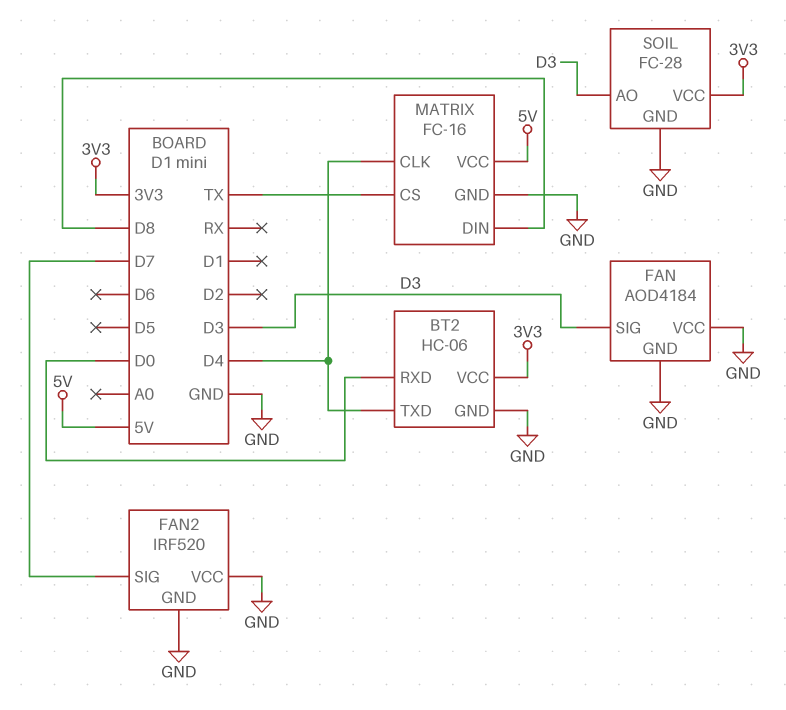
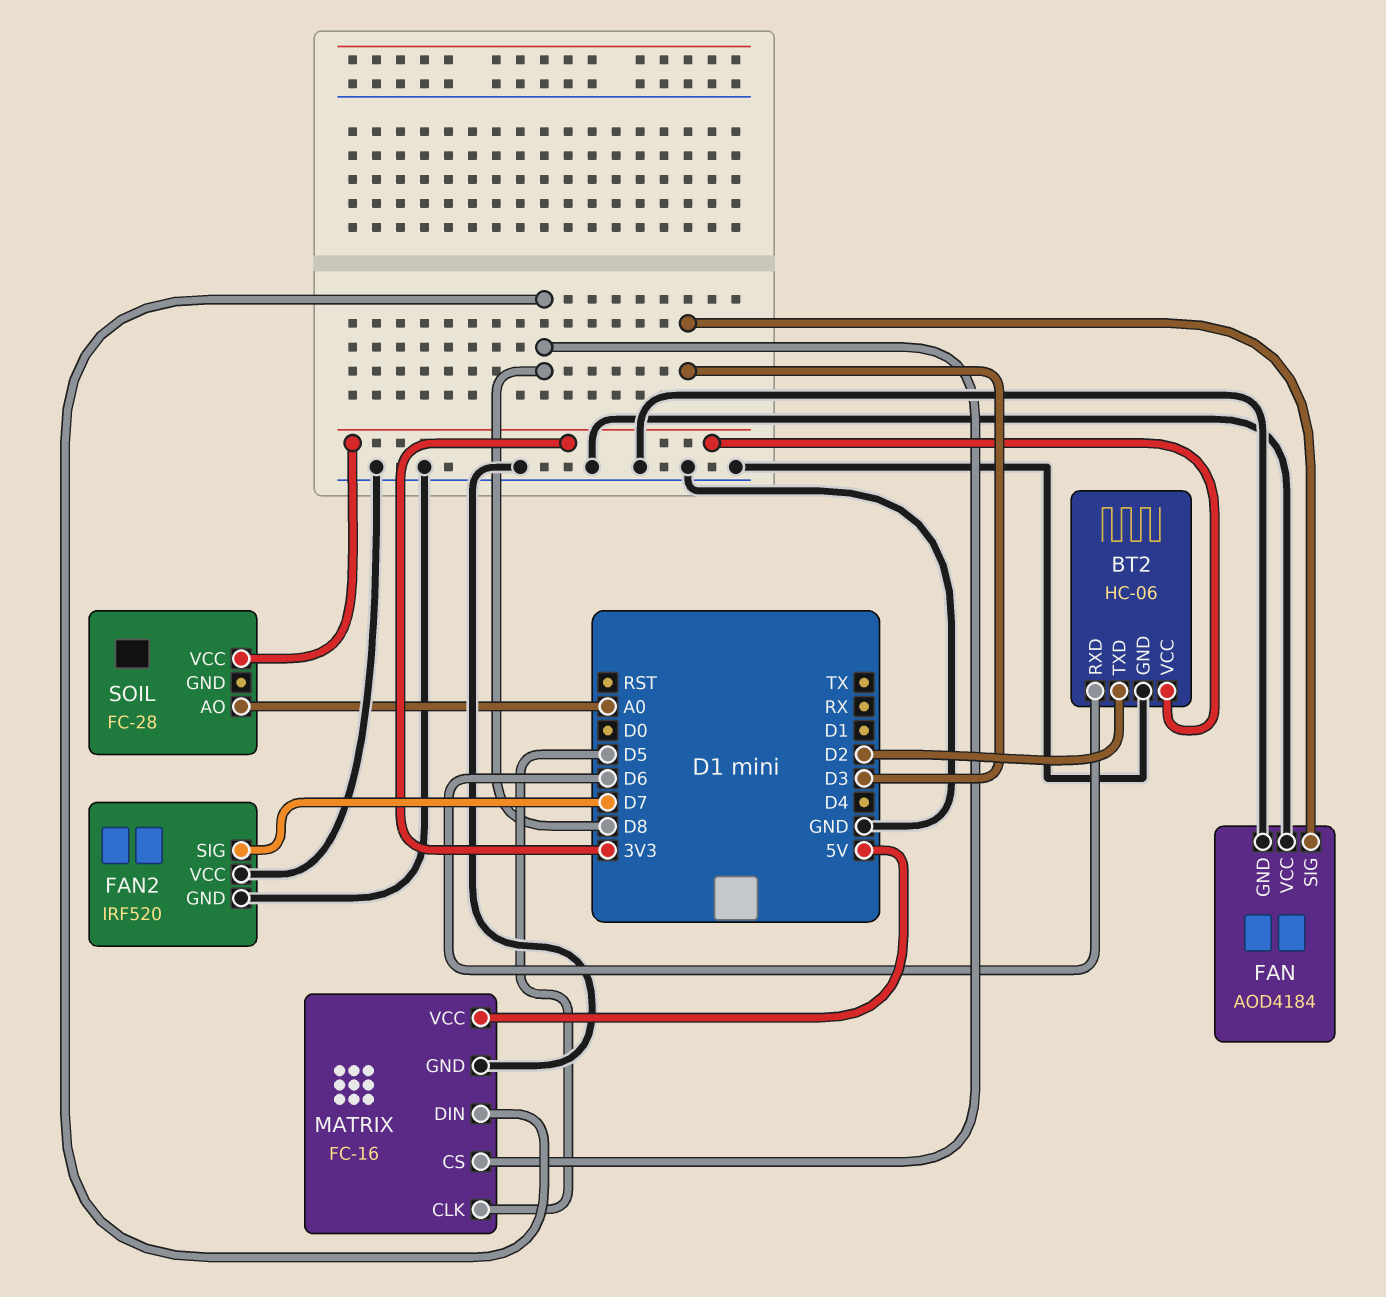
BT2 pin RXD: D0 -> D6
BT2 pin TXD: D4 -> D2
MATRIX pin CLK: D4 -> D5
MATRIX pin CS: TX -> D8
SOIL pin AO: D3 -> A0
SOIL pin GND: GND -> none

